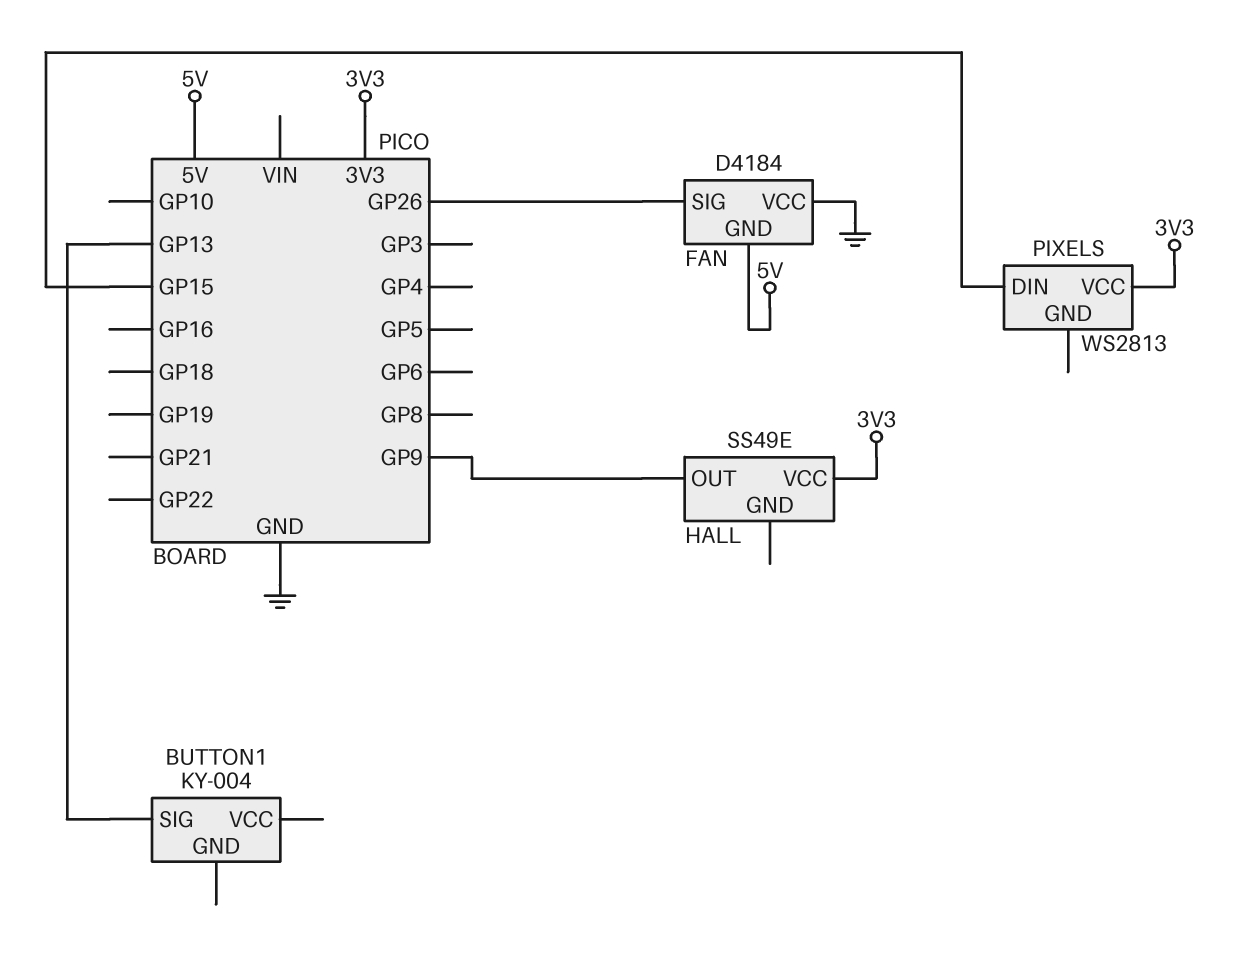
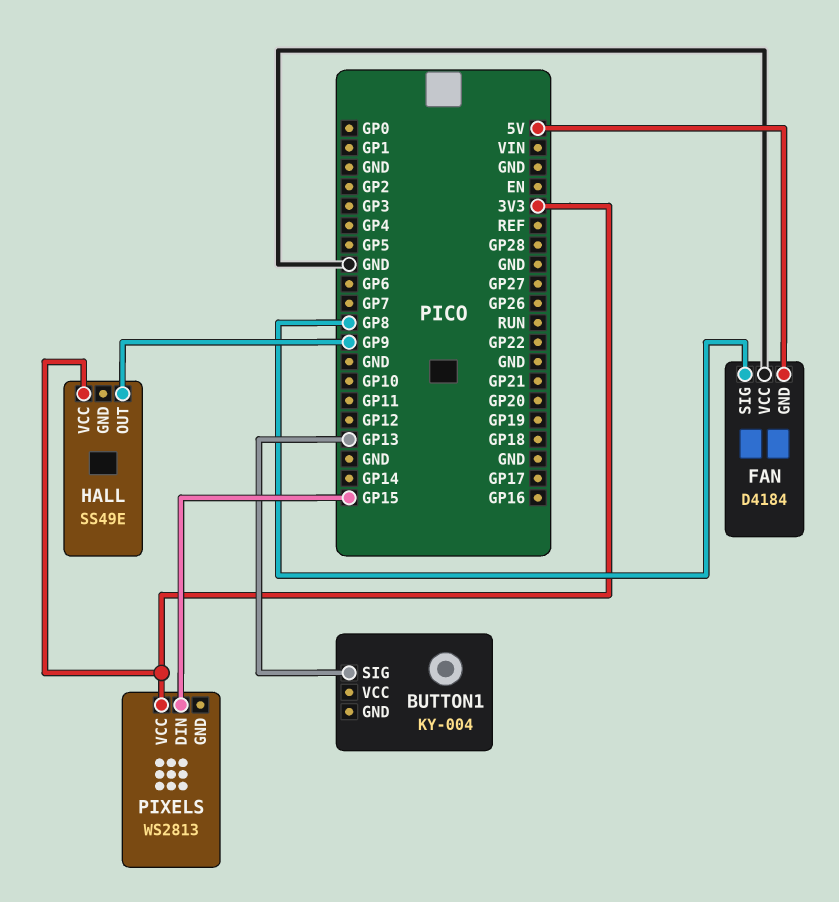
FAN pin SIG: GP26 -> GP8

